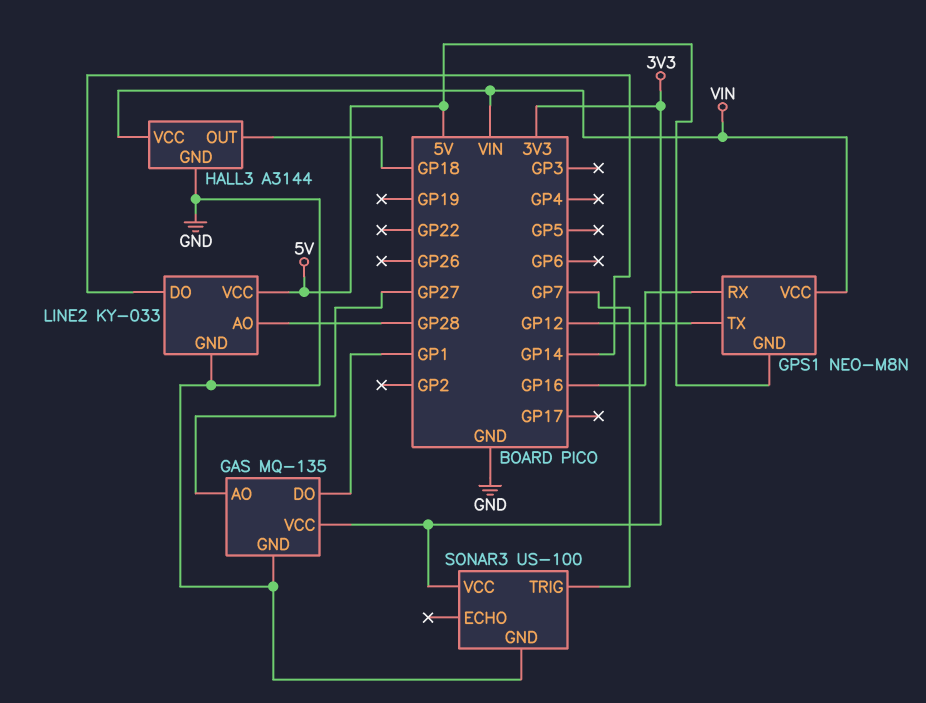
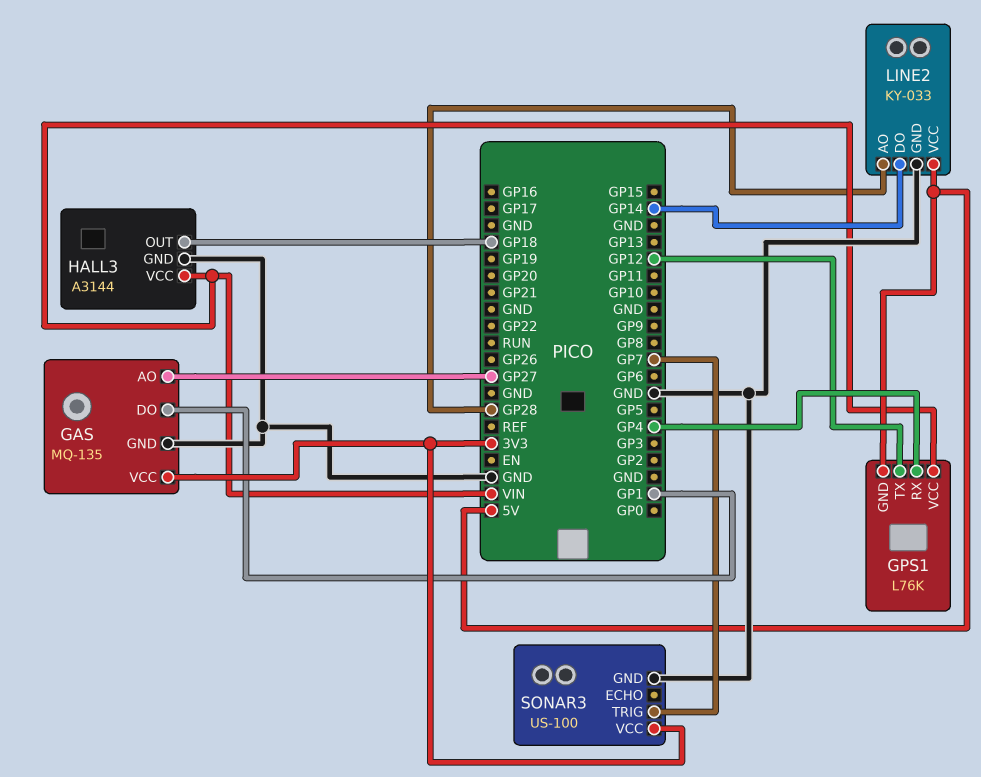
GPS1: NEO-M8N -> L76K
GPS1 pin RX: GP16 -> GP4

